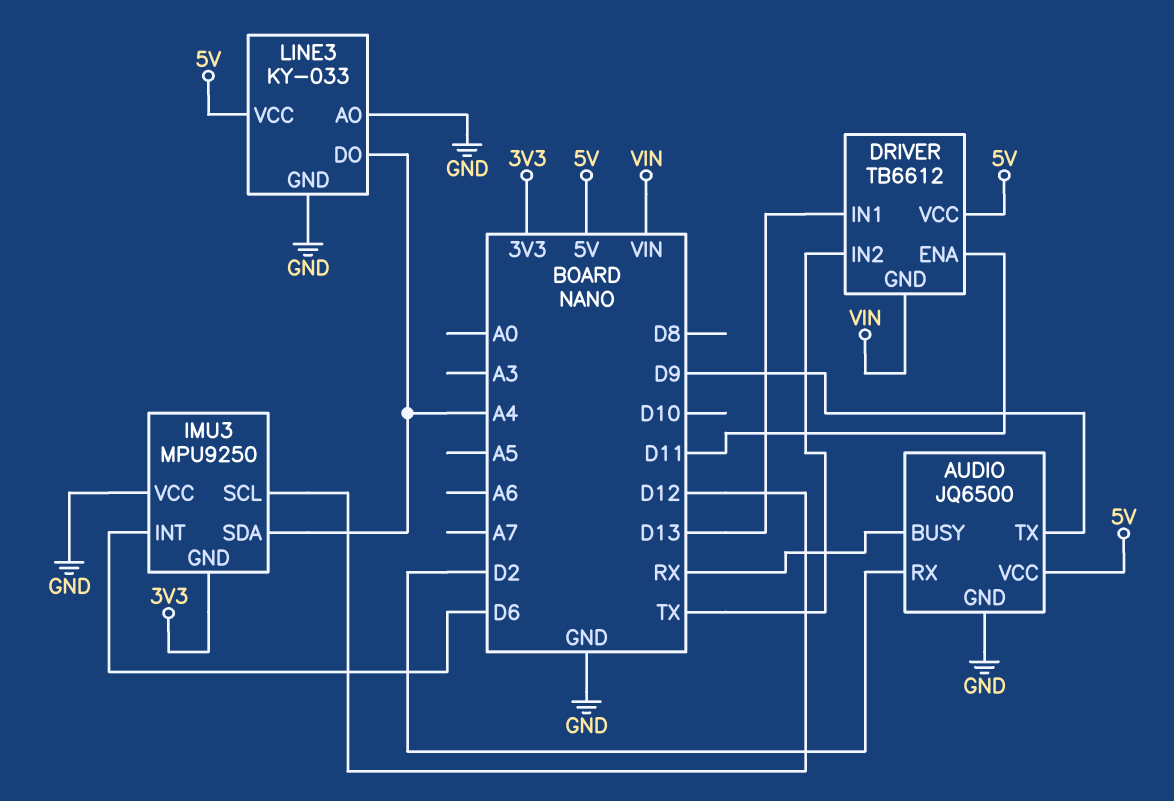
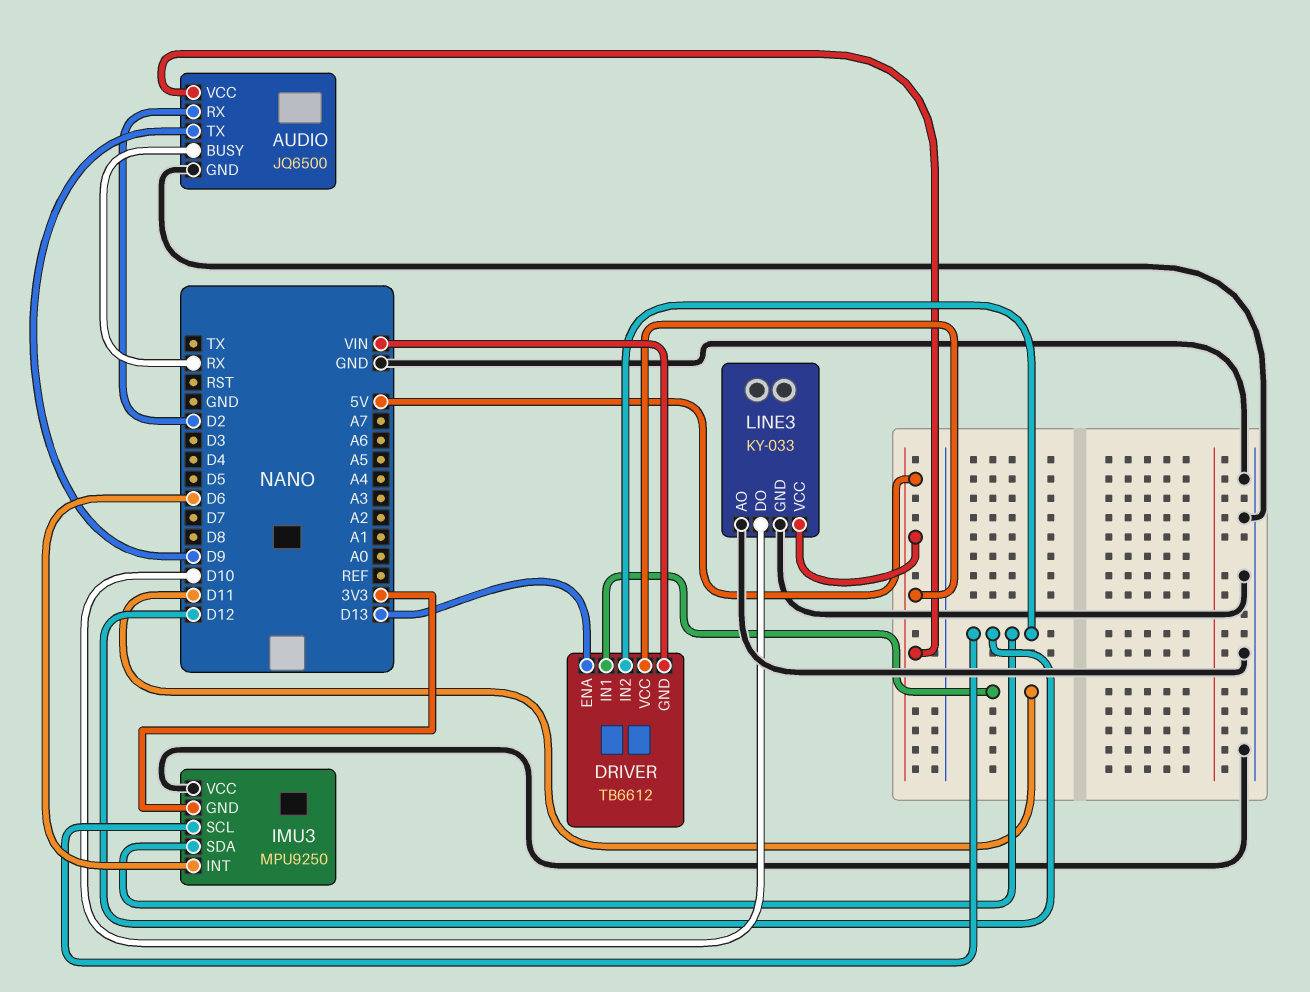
DRIVER pin ENA: D11 -> D13
DRIVER pin IN1: D13 -> D11
DRIVER pin IN2: TX -> D12
IMU3 pin SDA: A4 -> D12
LINE3 pin DO: A4 -> D10

